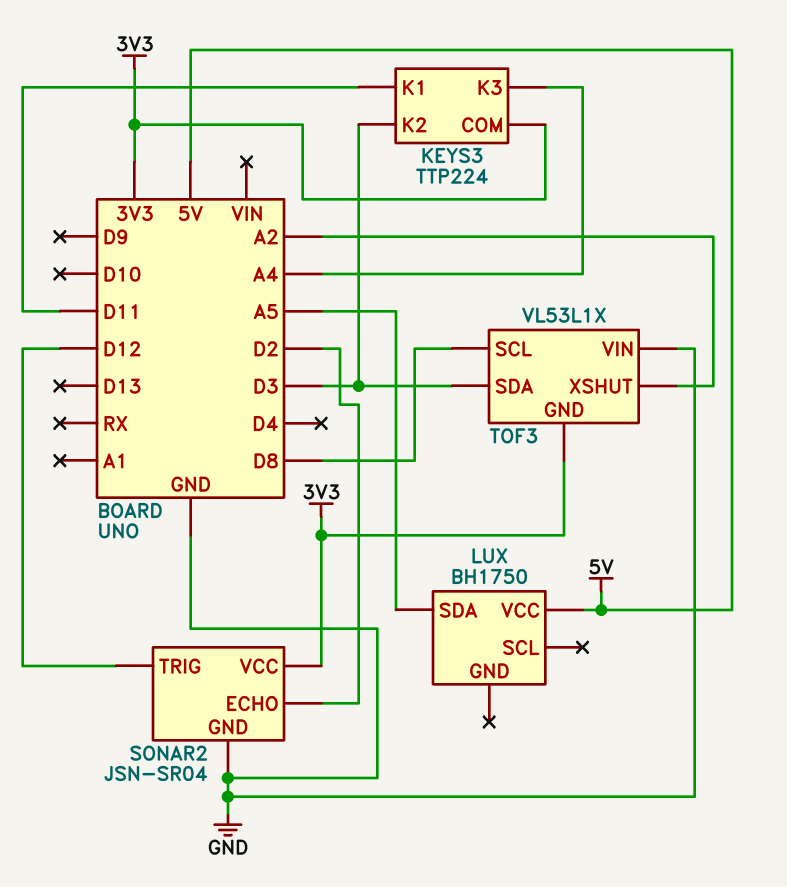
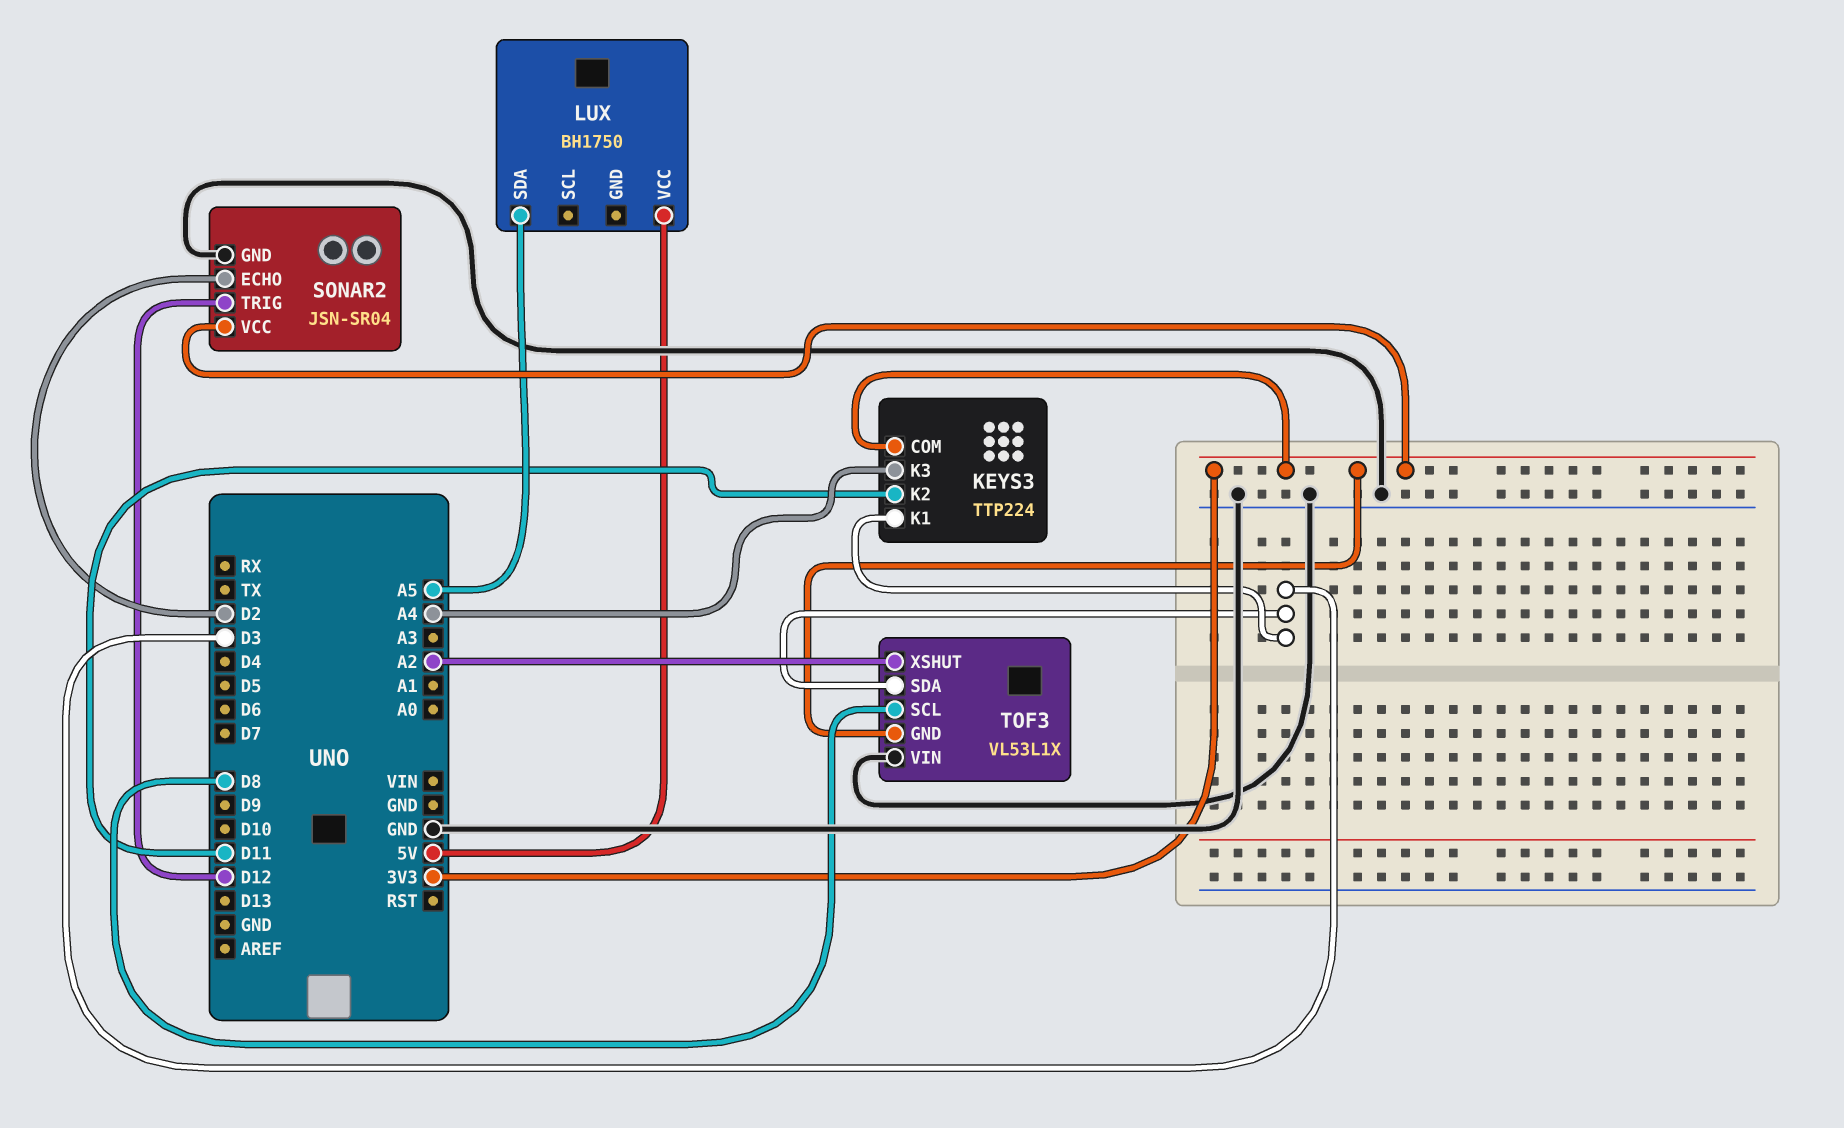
KEYS3 pin K1: D11 -> D3
KEYS3 pin K2: D3 -> D11

